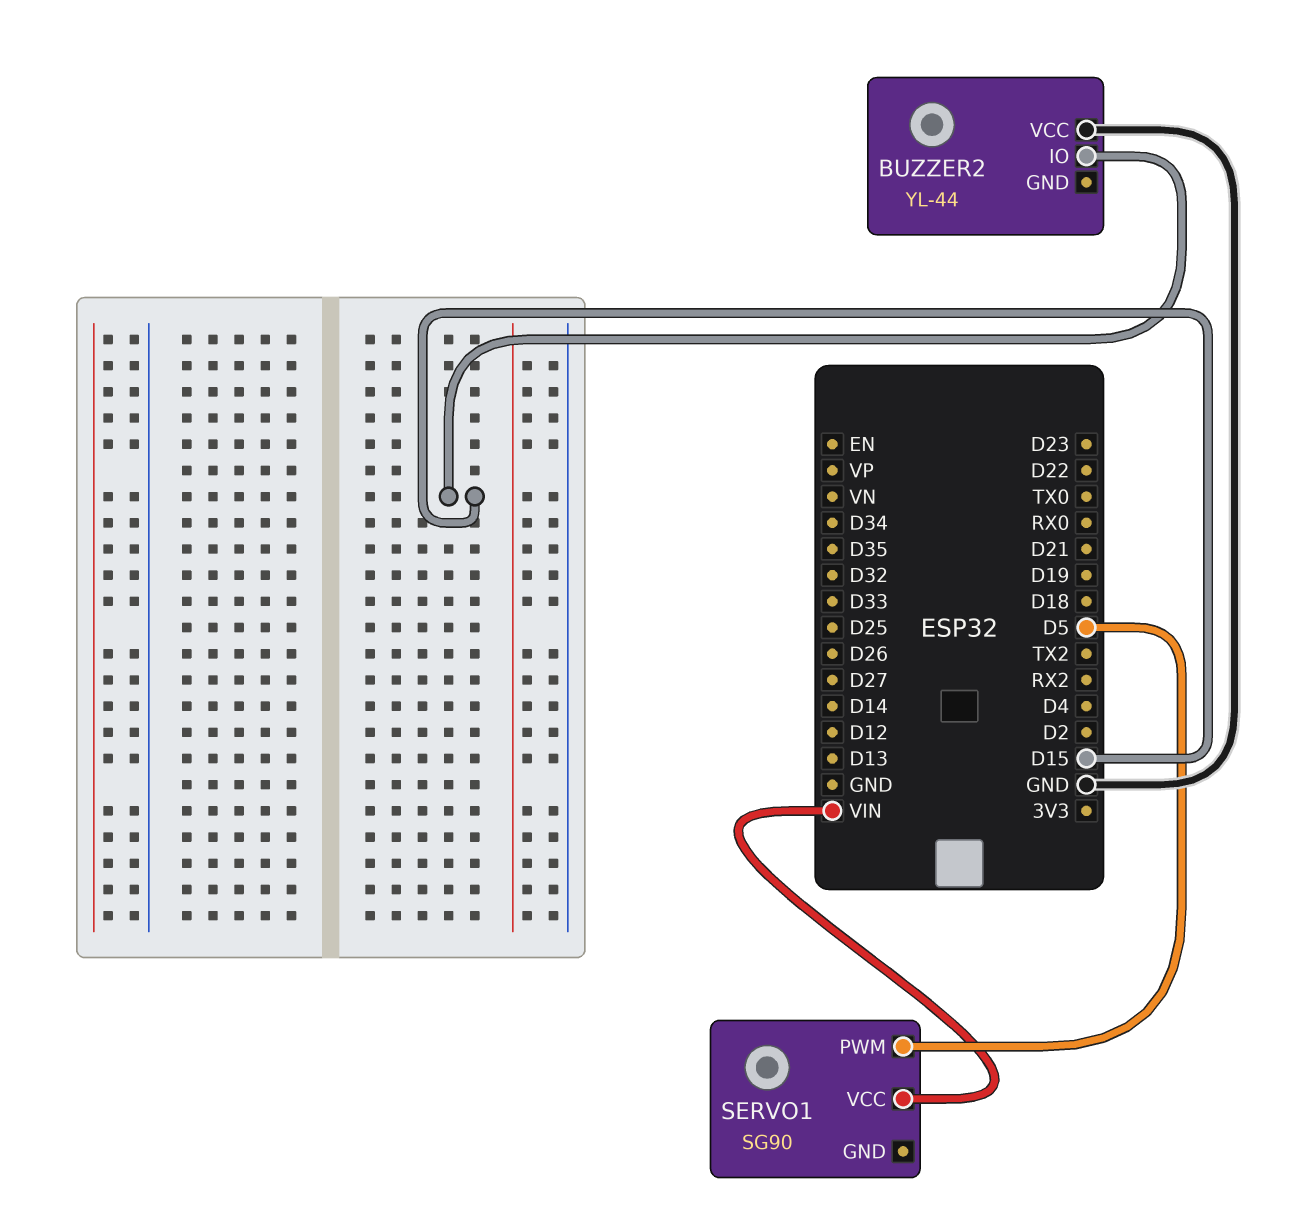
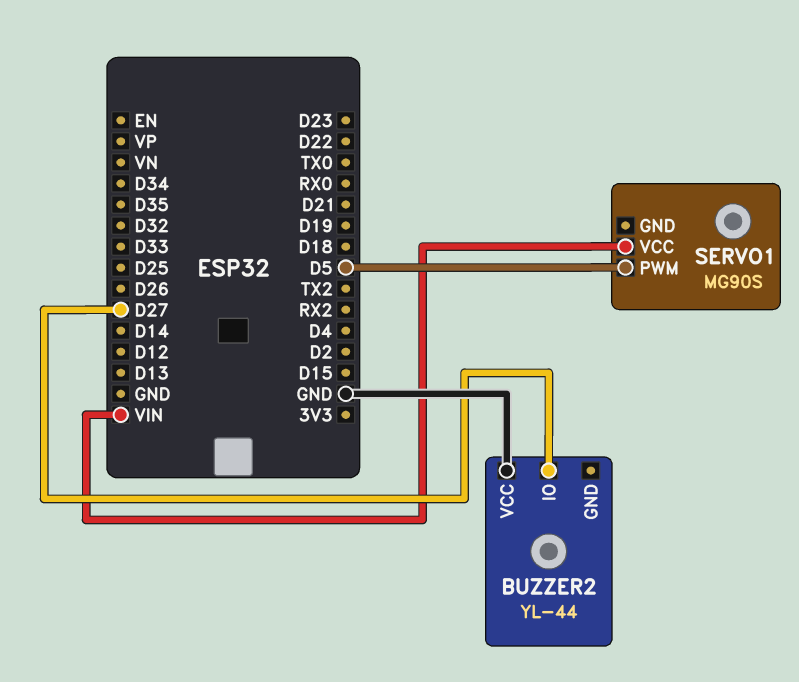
BUZZER2 pin IO: D15 -> D27
SERVO1: SG90 -> MG90S

